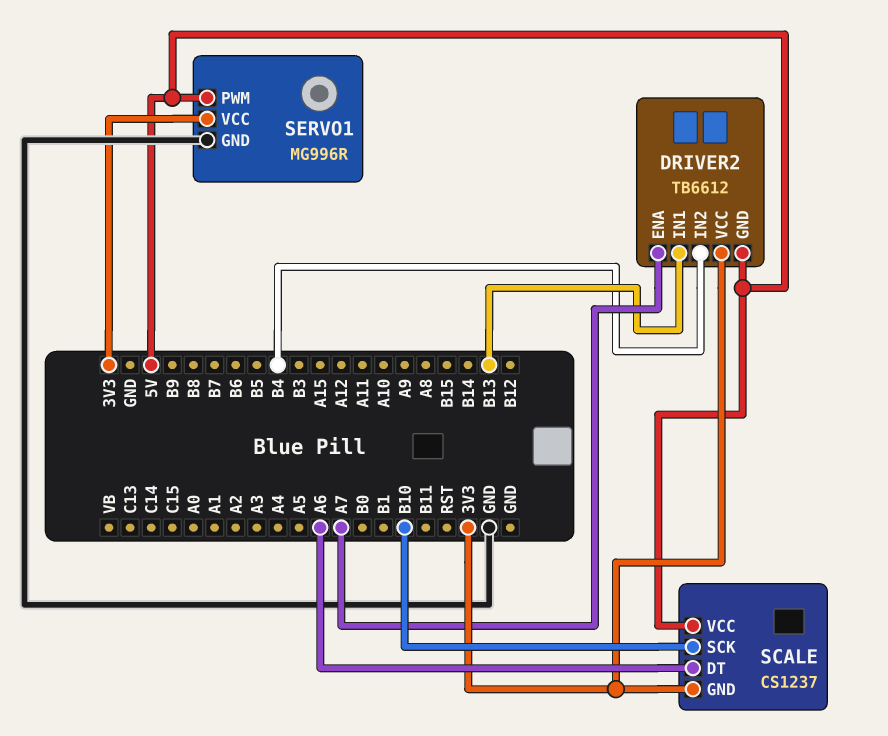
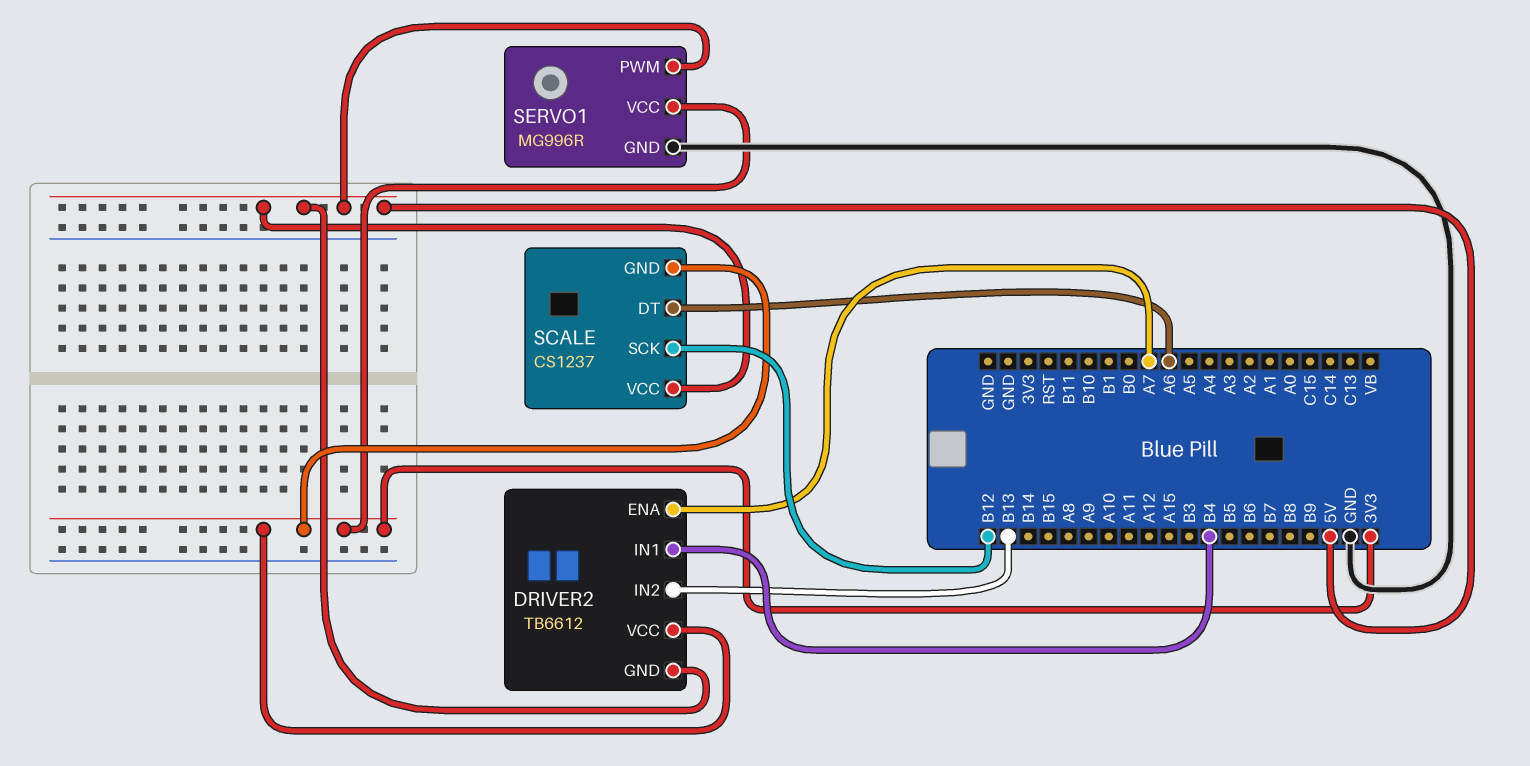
DRIVER2 pin IN1: B13 -> B4
DRIVER2 pin IN2: B4 -> B13
SCALE pin SCK: B10 -> B12

